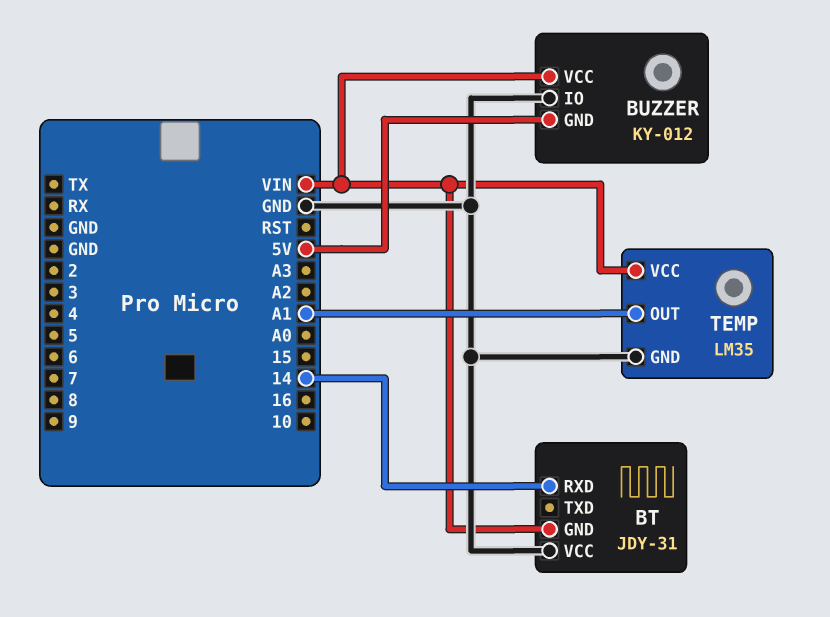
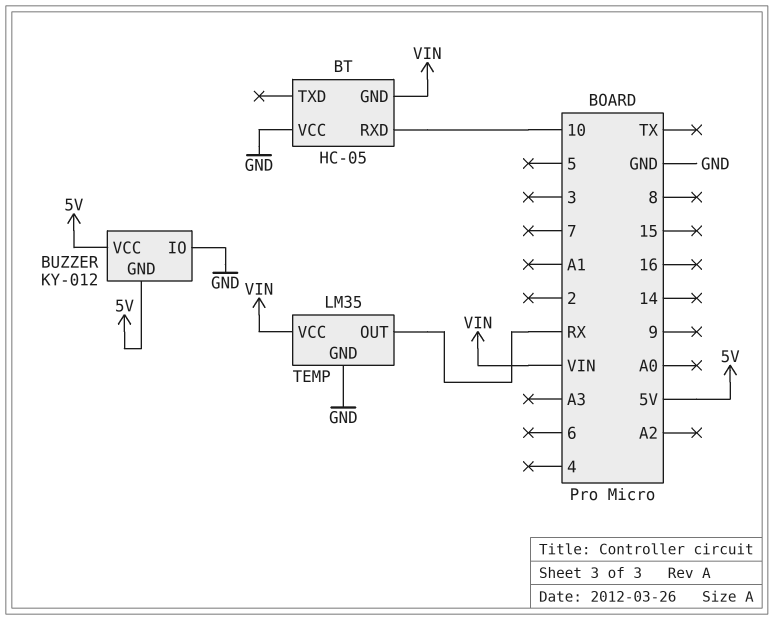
BT: JDY-31 -> HC-05
BT pin RXD: 14 -> 10
BUZZER pin VCC: VIN -> 5V
TEMP pin OUT: A1 -> RX

